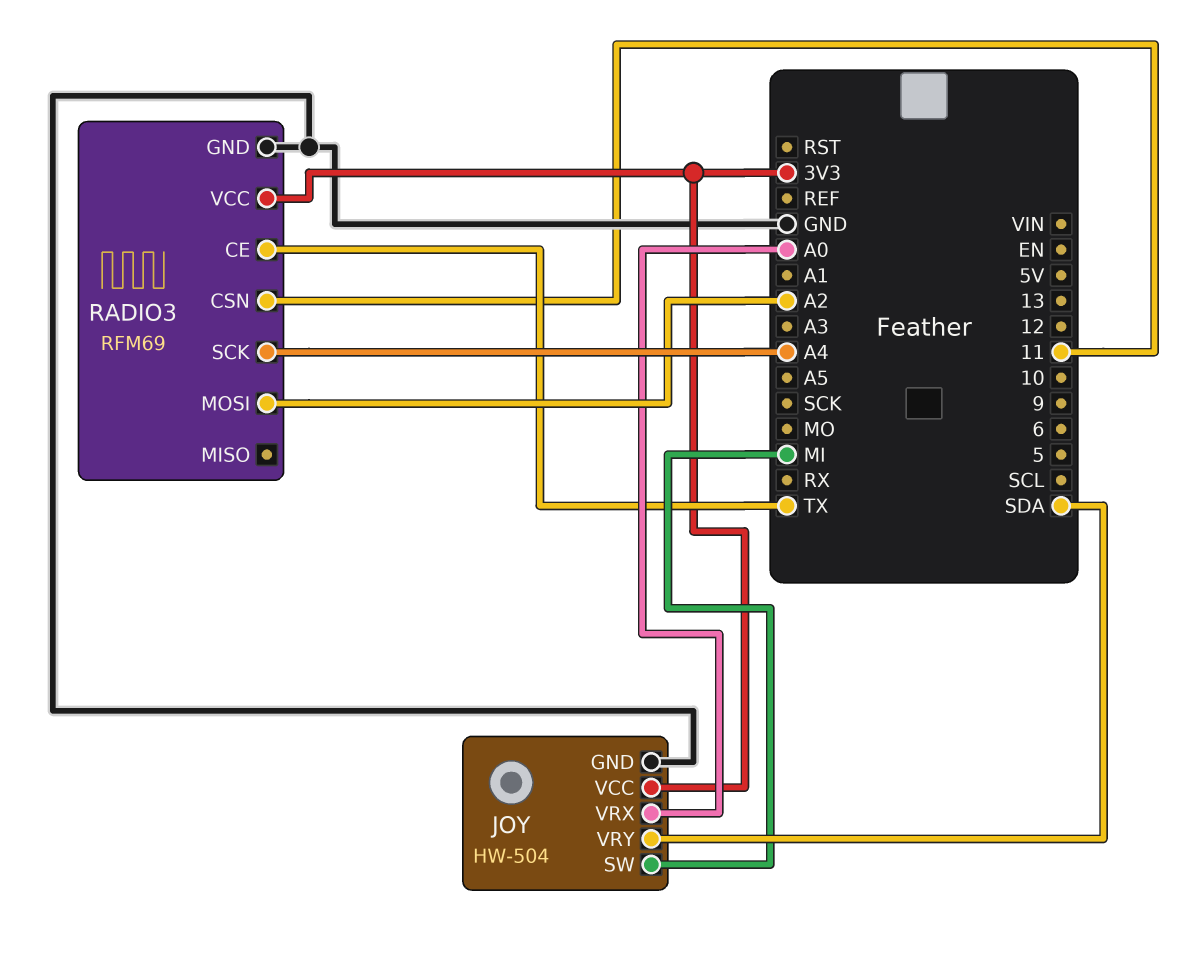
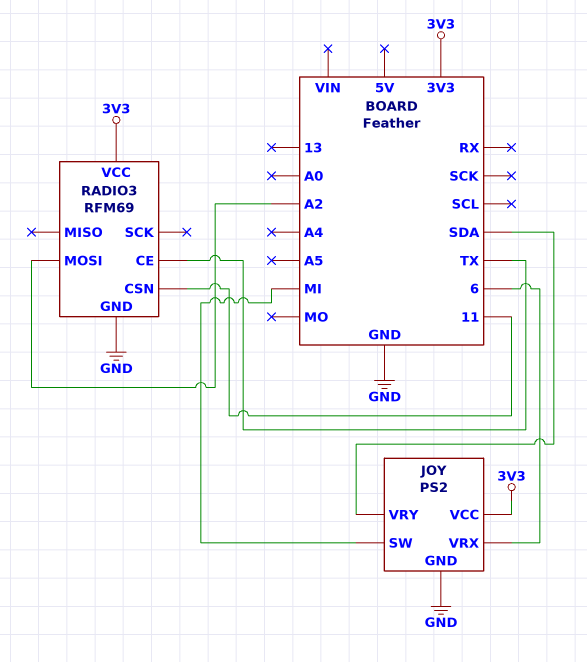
JOY: HW-504 -> PS2
JOY pin VRX: A0 -> 6
RADIO3 pin SCK: A4 -> none

